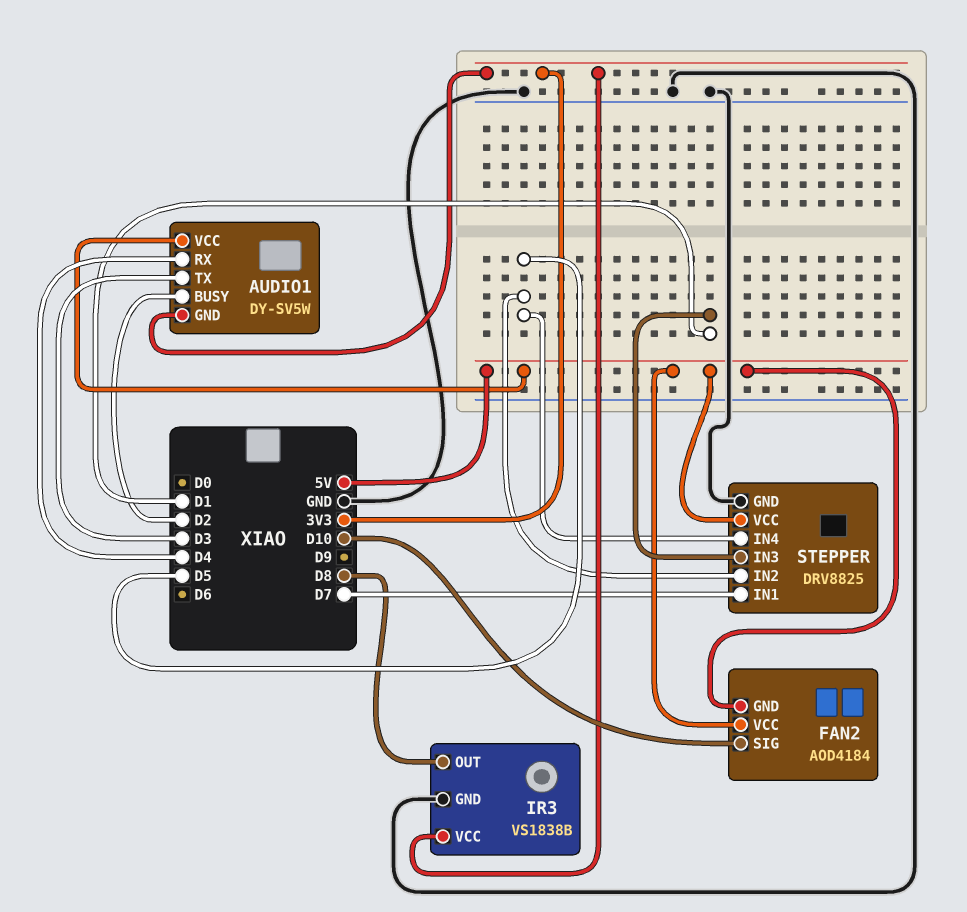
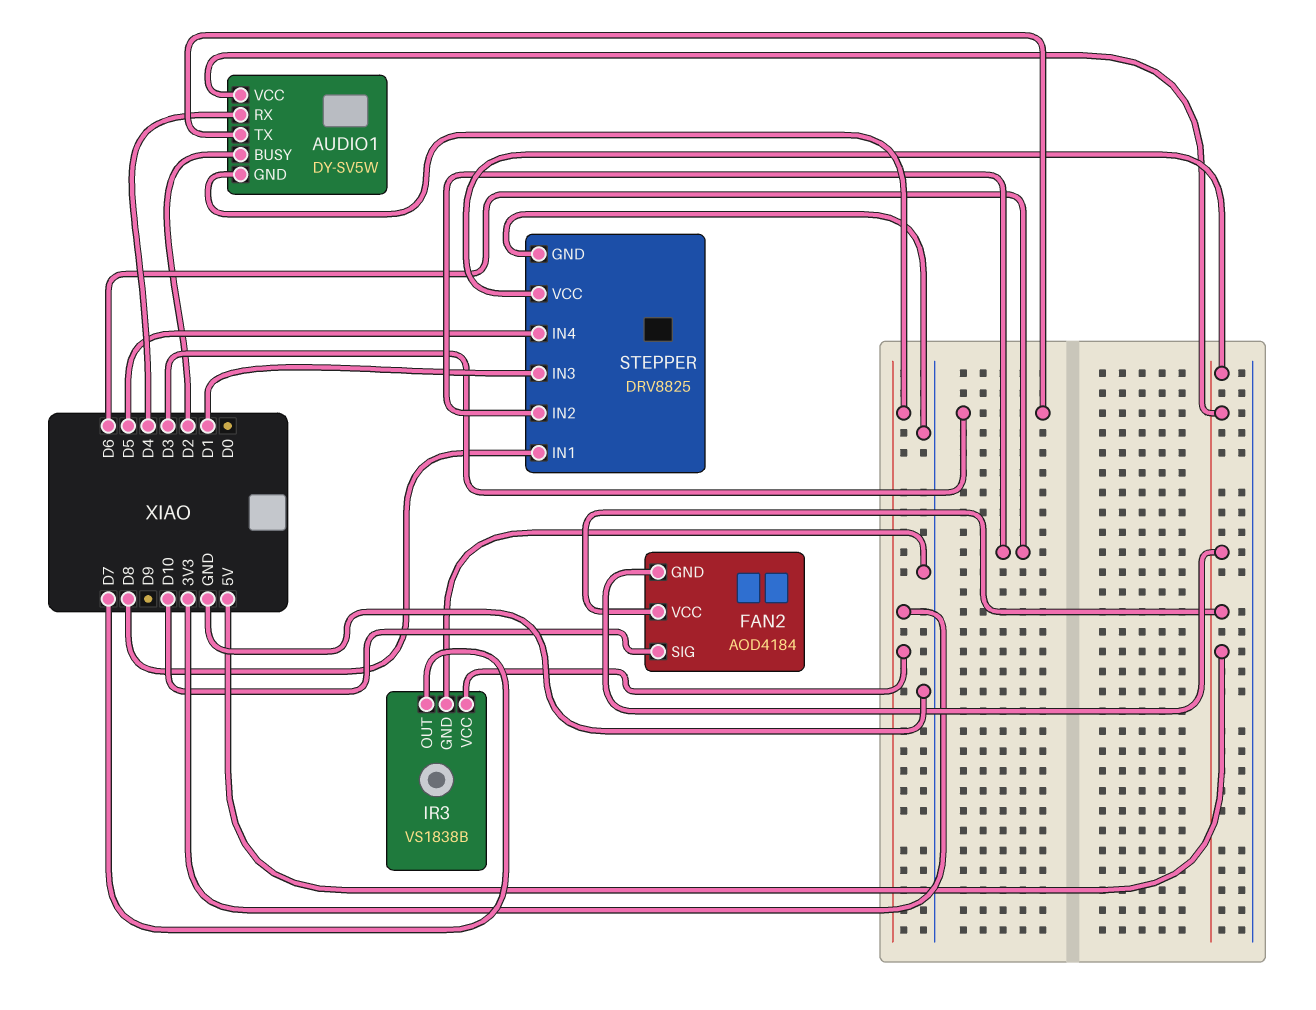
IR3 pin OUT: D8 -> D7
STEPPER pin IN1: D7 -> D8
STEPPER pin IN2: D5 -> D6

